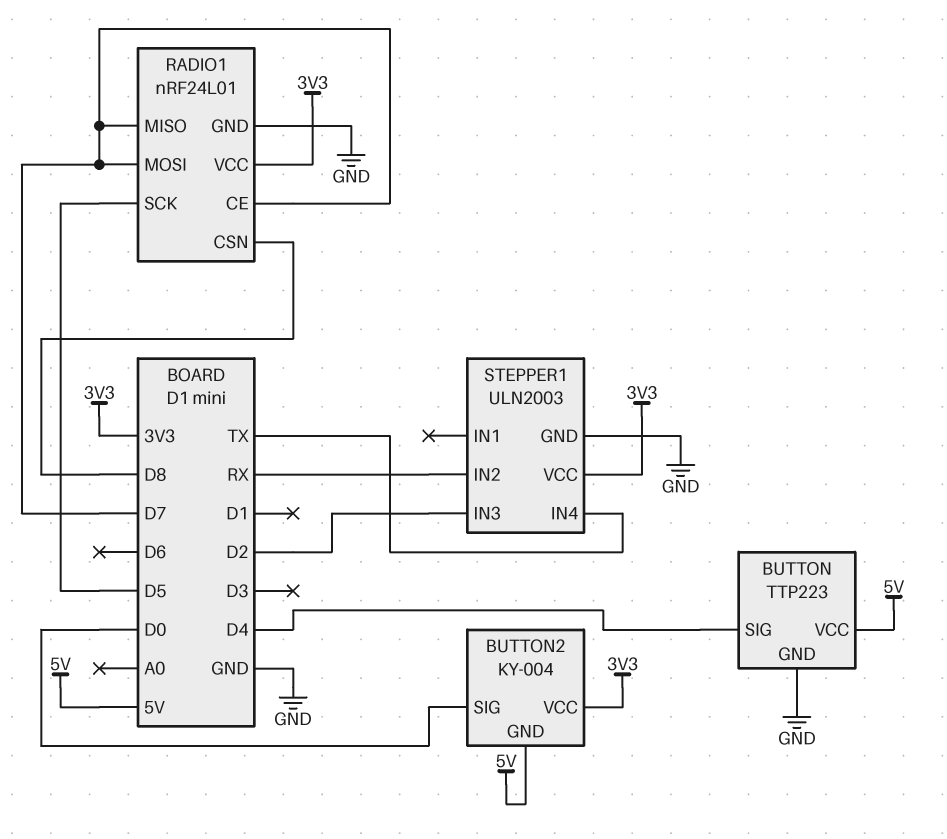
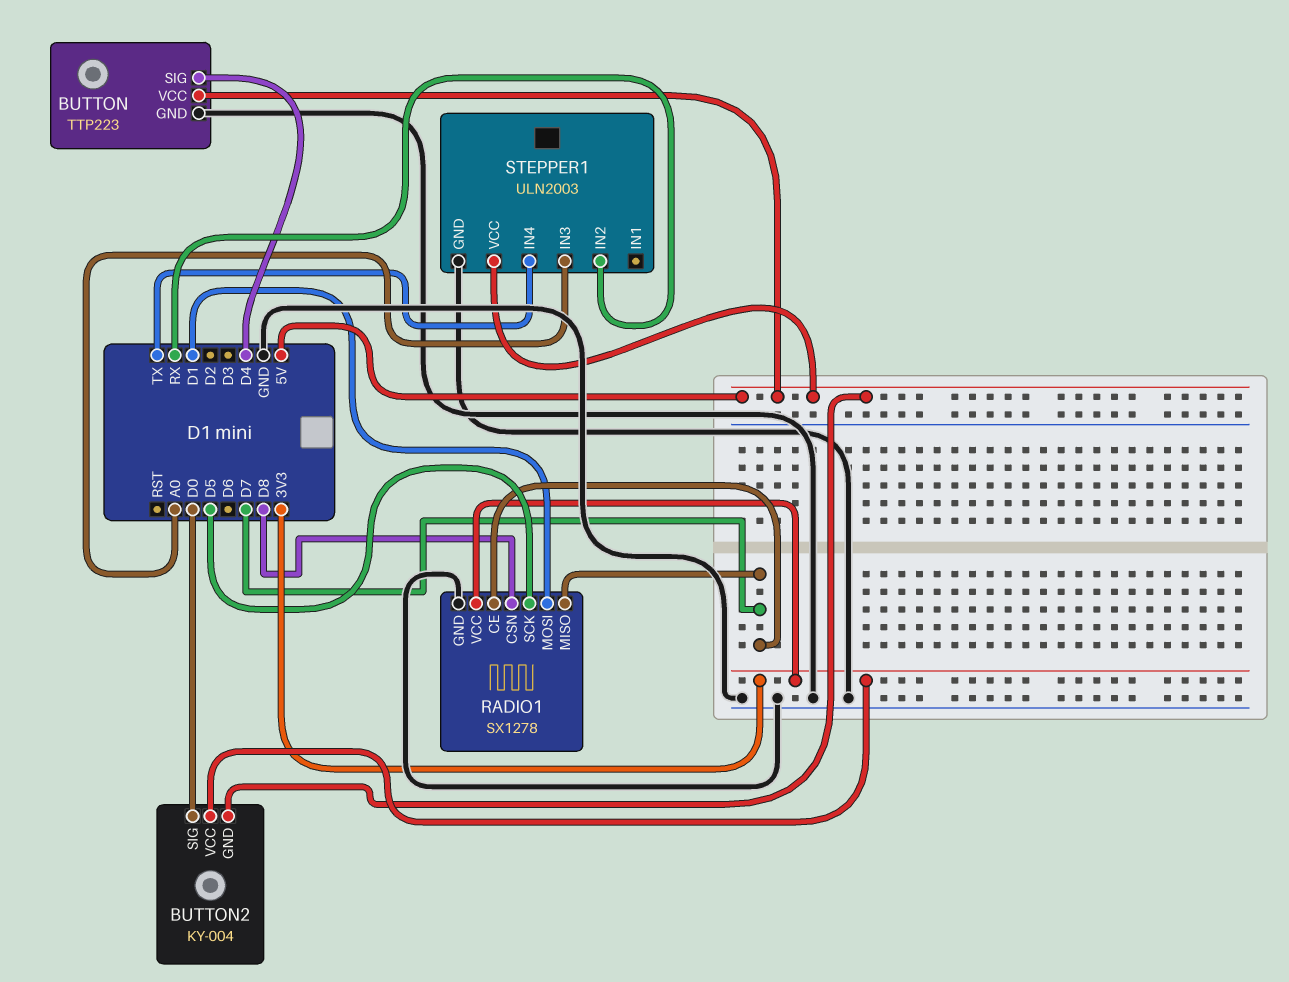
RADIO1: nRF24L01 -> SX1278
RADIO1 pin MOSI: D7 -> D1
STEPPER1 pin IN3: D2 -> A0
STEPPER1 pin VCC: 3V3 -> 5V

